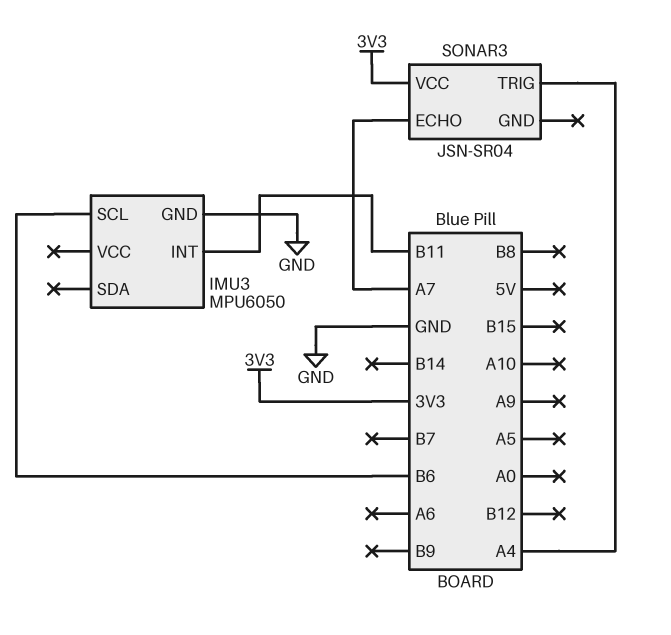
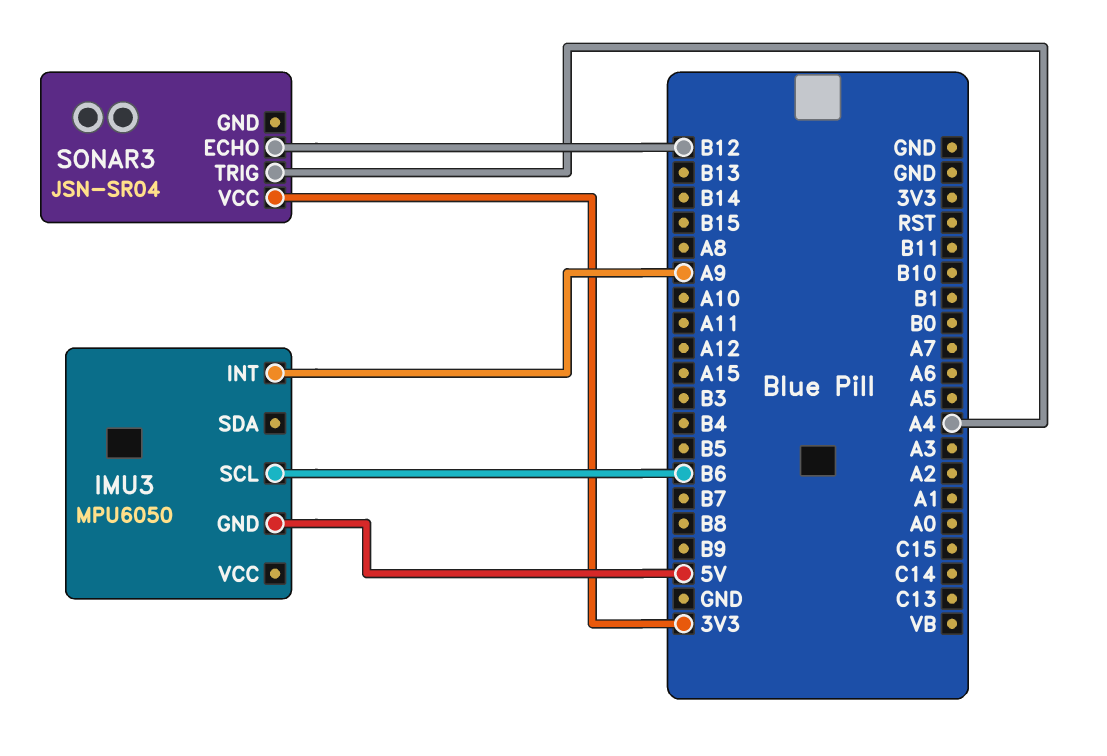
IMU3 pin GND: GND -> 5V
IMU3 pin INT: B11 -> A9
SONAR3 pin ECHO: A7 -> B12

